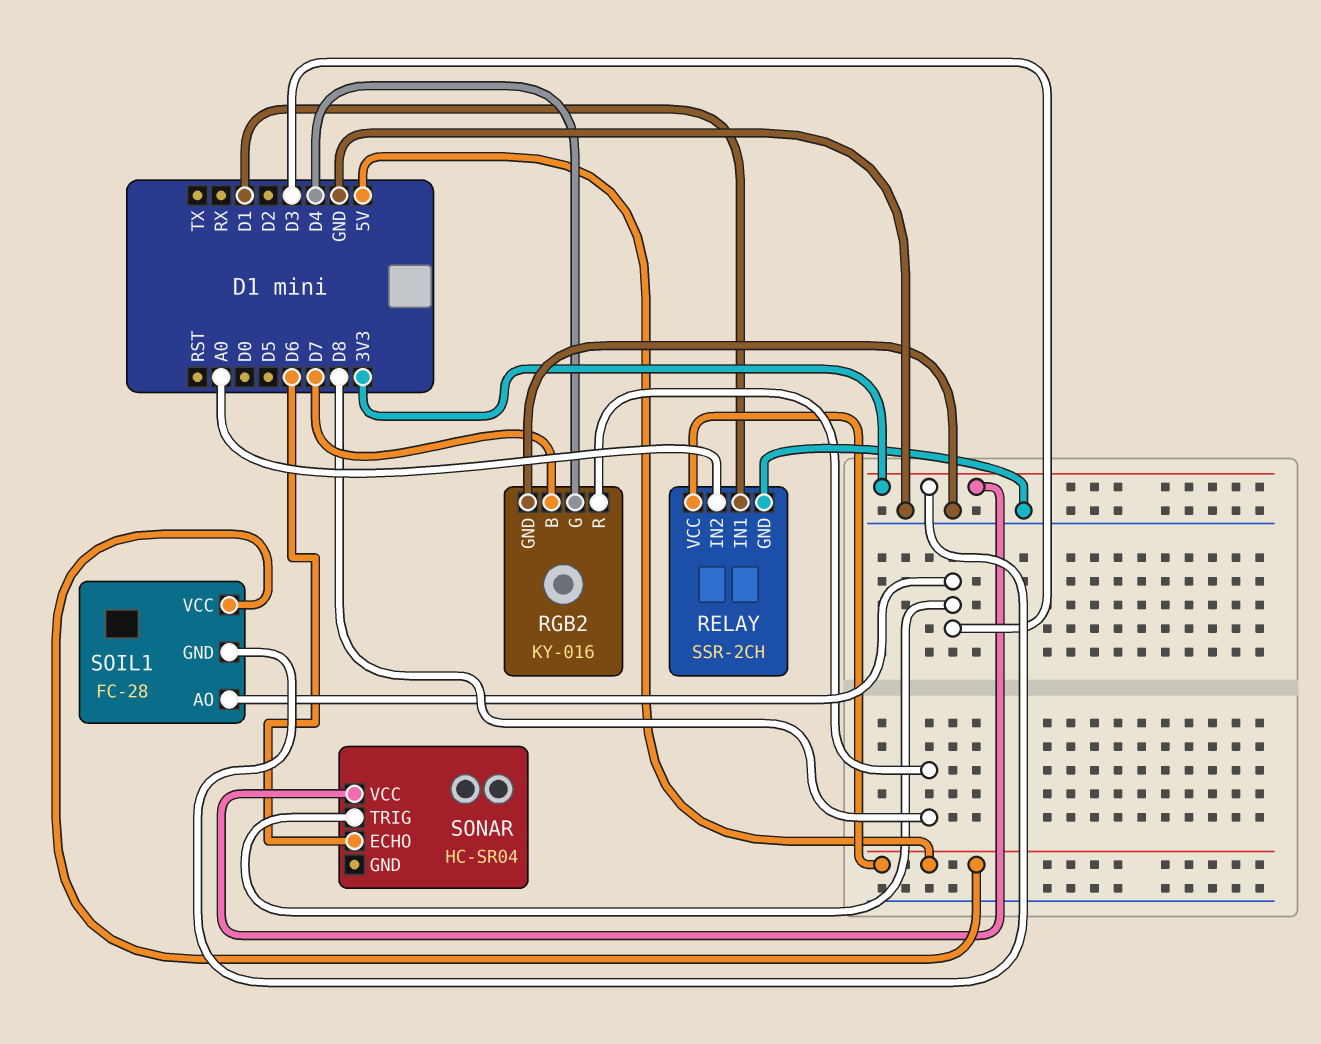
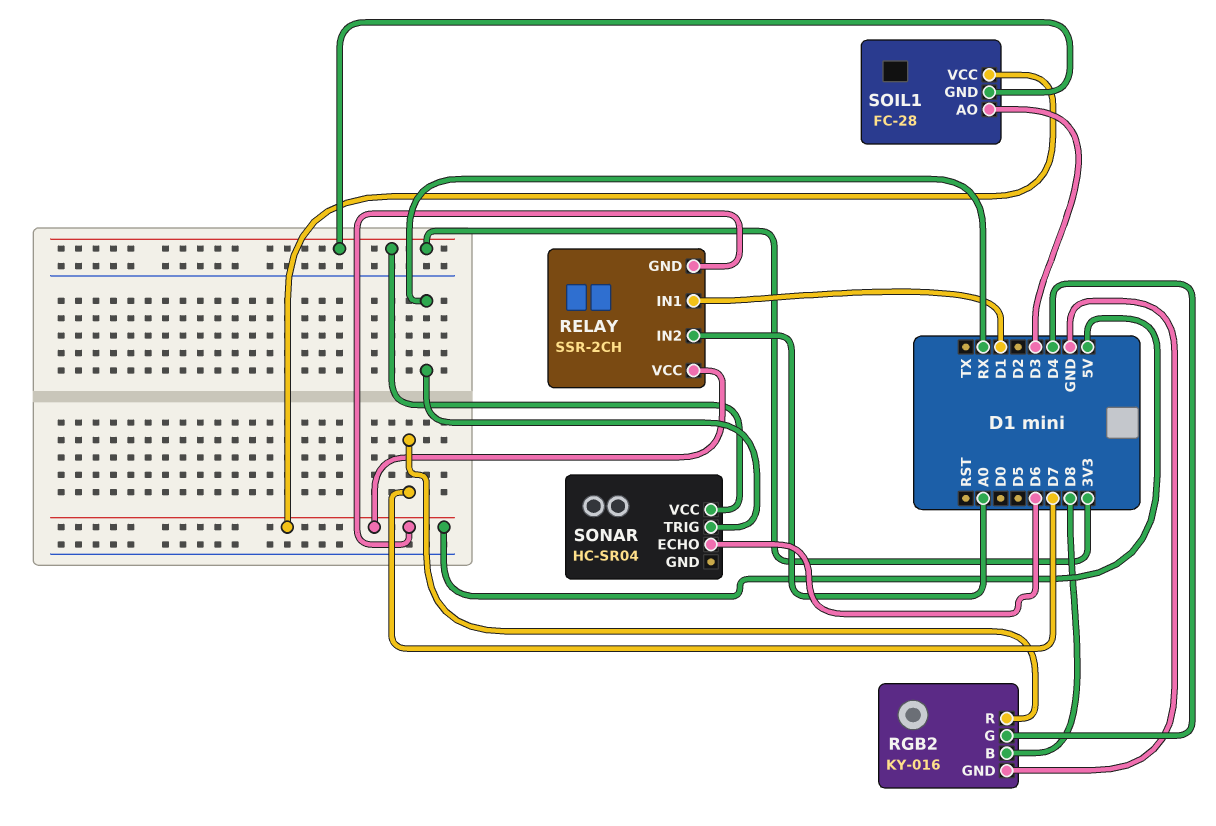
RELAY pin GND: GND -> 5V
RGB2 pin B: D7 -> D8
RGB2 pin R: D8 -> D7
SONAR pin TRIG: D3 -> RX

